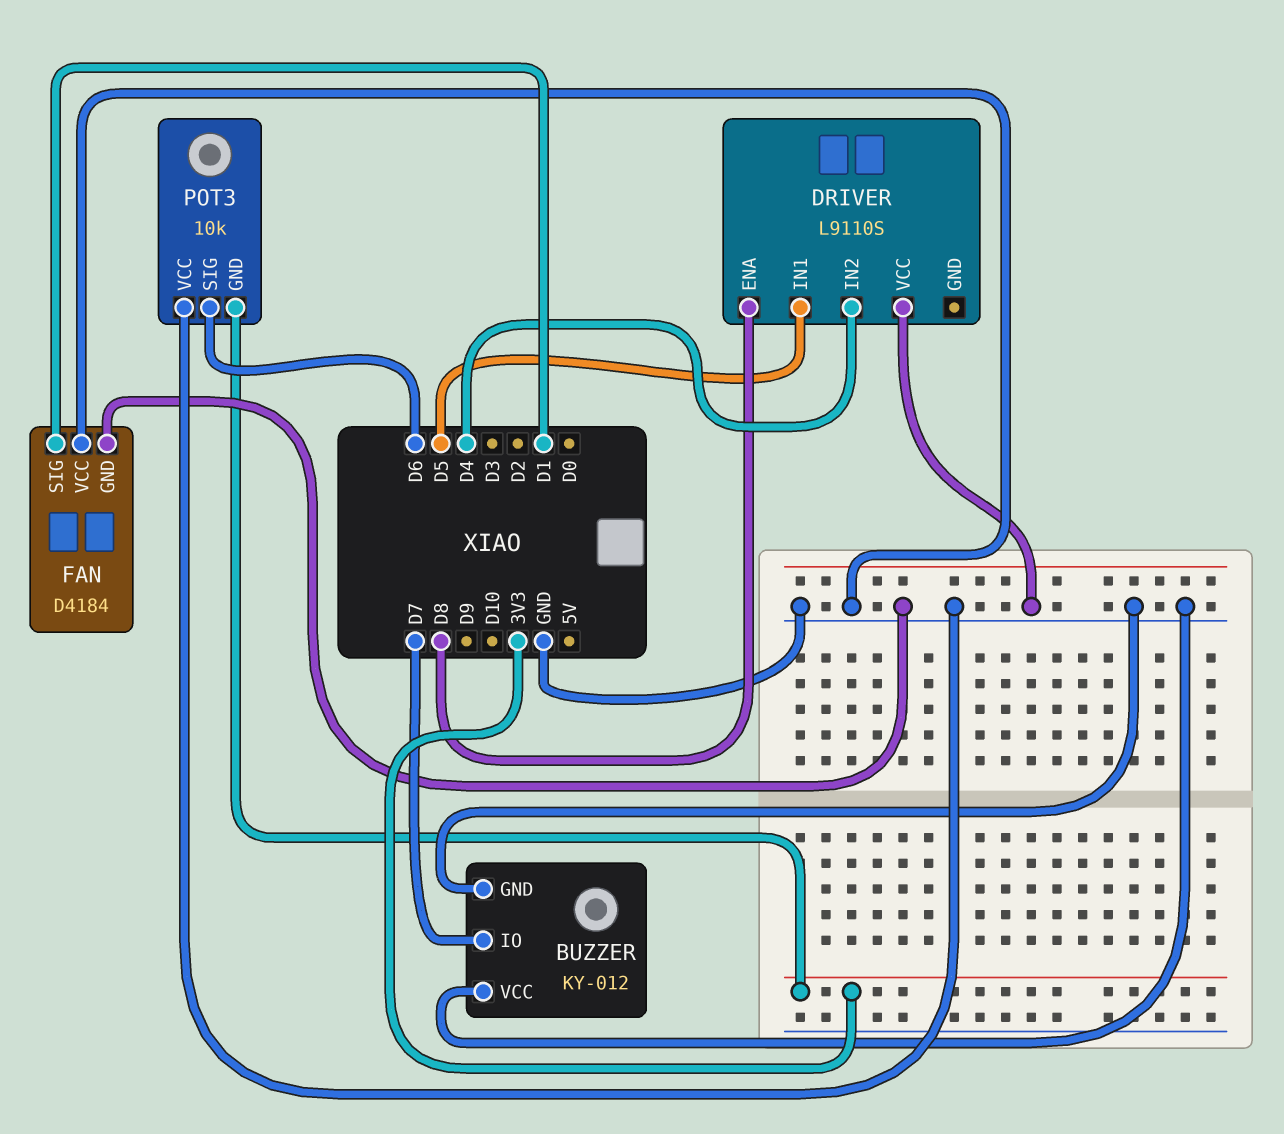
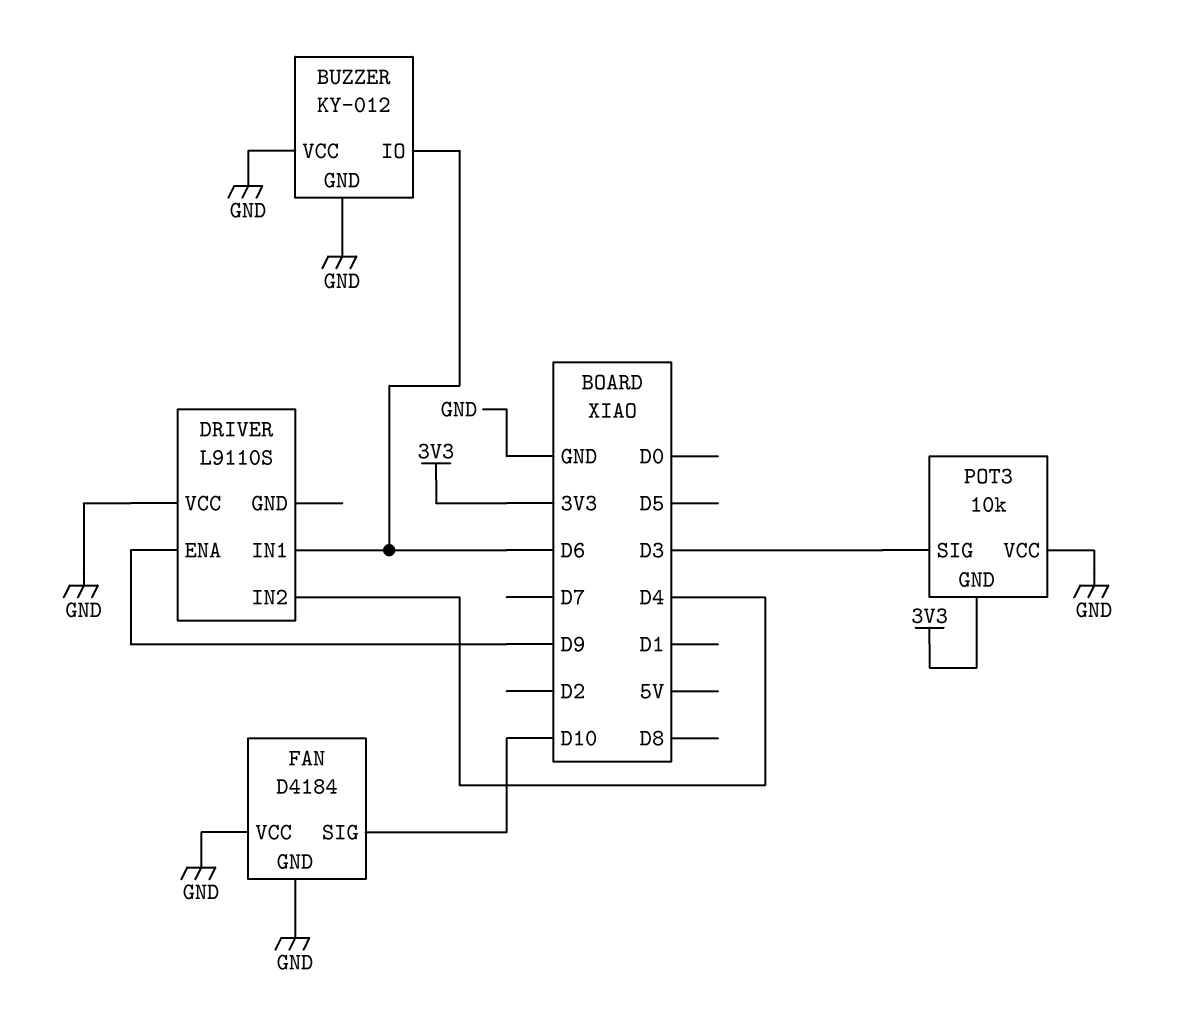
BUZZER pin IO: D7 -> D6
DRIVER pin ENA: D8 -> D9
DRIVER pin IN1: D5 -> D6
FAN pin SIG: D1 -> D10
POT3 pin SIG: D6 -> D3

